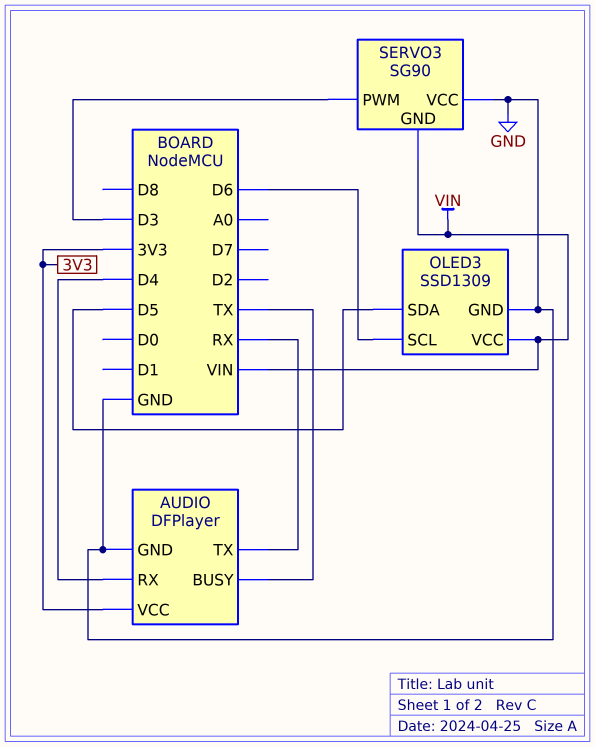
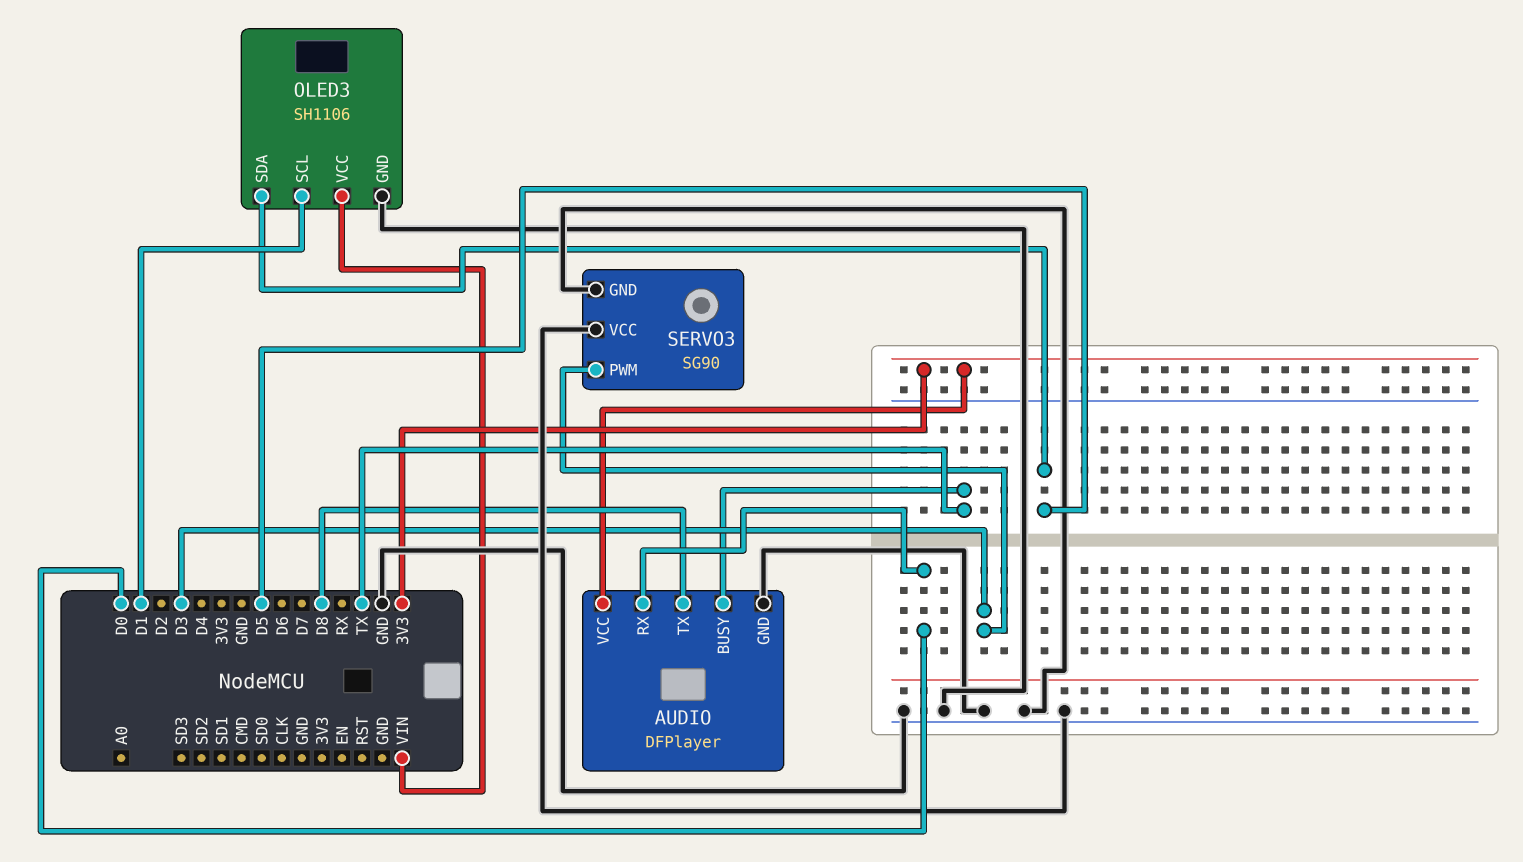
AUDIO pin RX: D4 -> D0
AUDIO pin TX: RX -> D8
OLED3: SSD1309 -> SH1106
OLED3 pin SCL: D6 -> D1
SERVO3 pin GND: VIN -> GND

